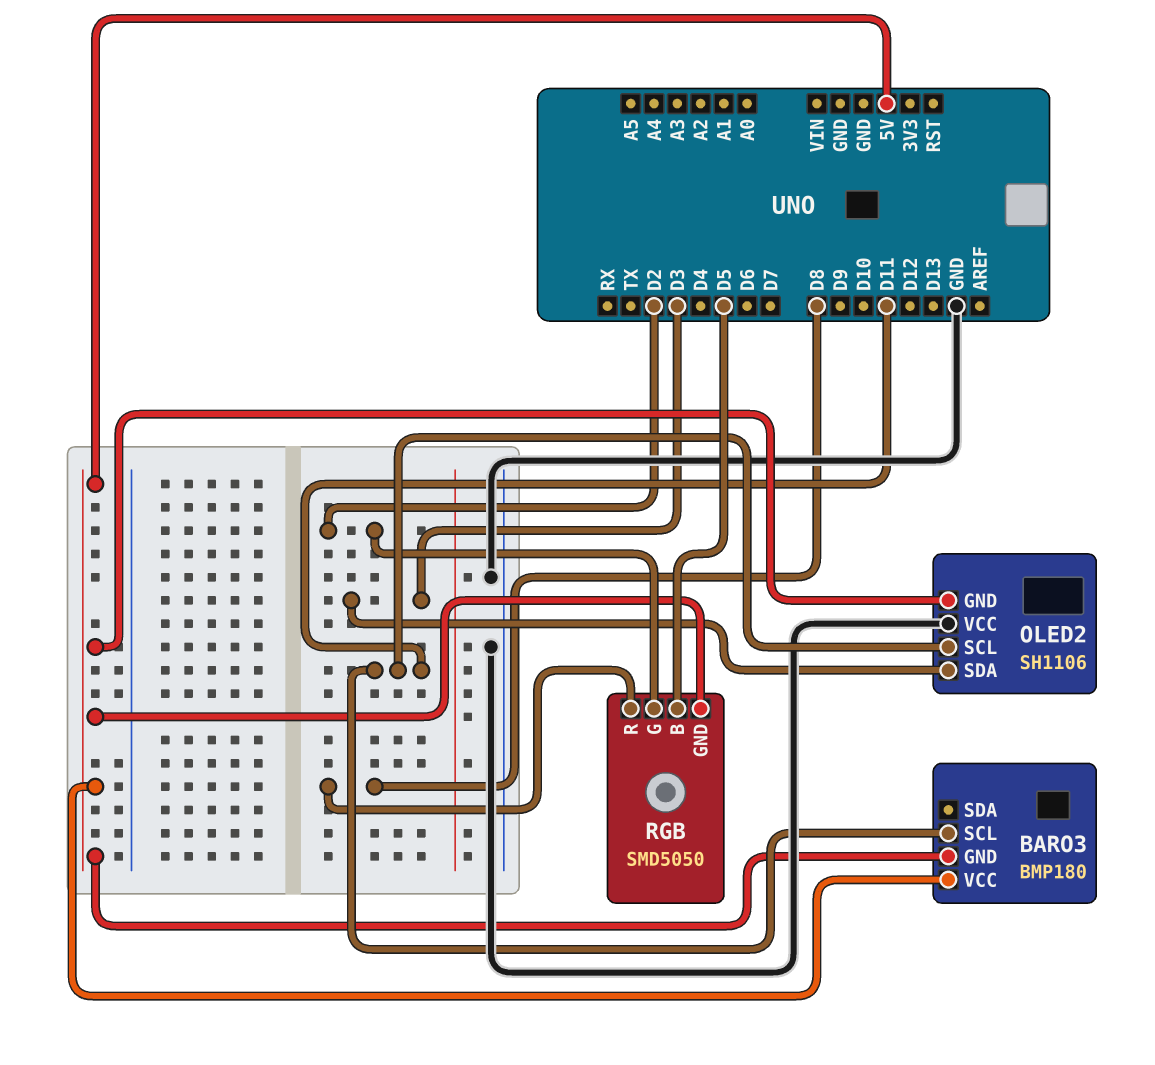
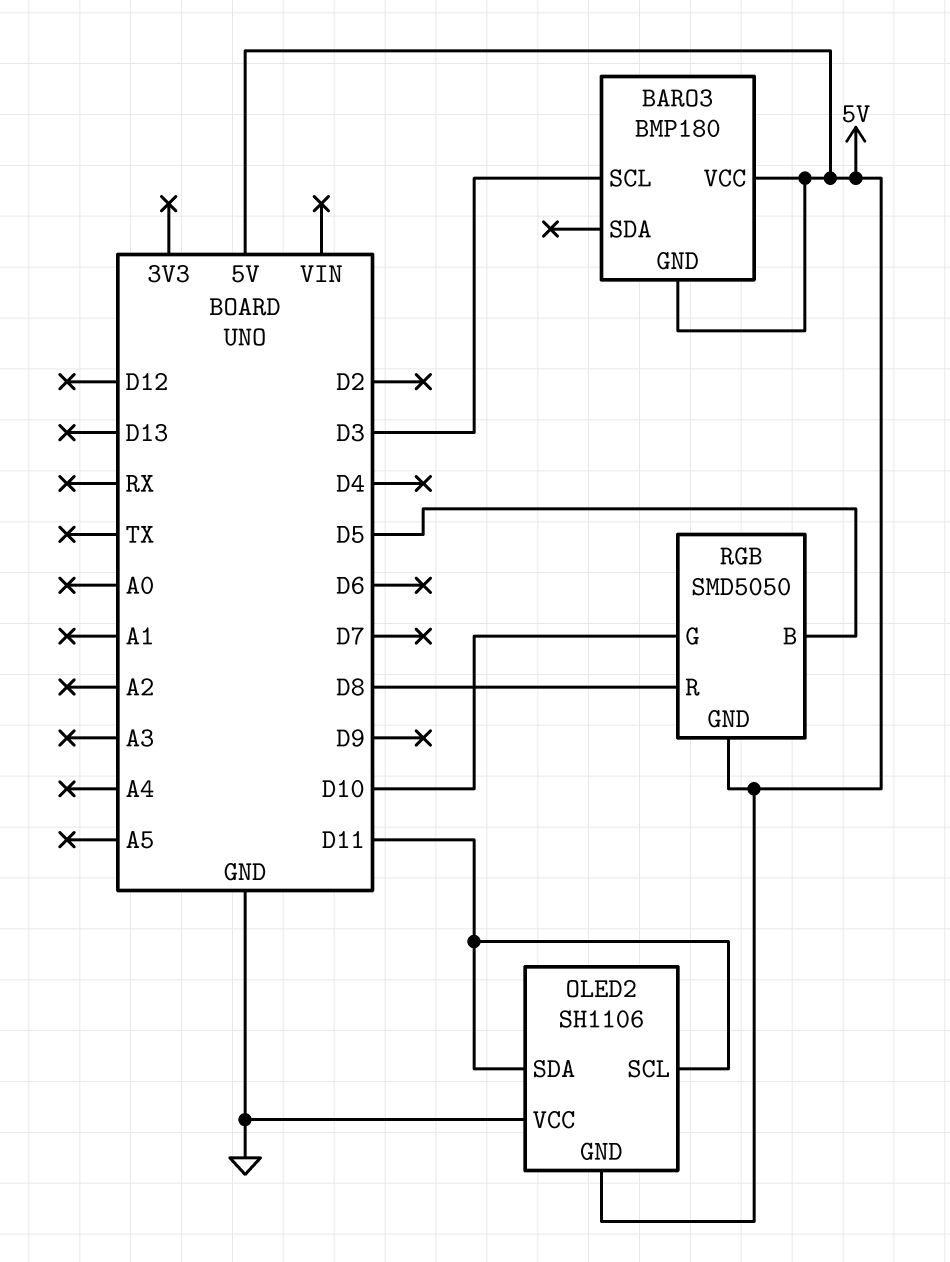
BARO3 pin SCL: D11 -> D3
OLED2 pin SDA: D3 -> D11
RGB pin G: D2 -> D10

